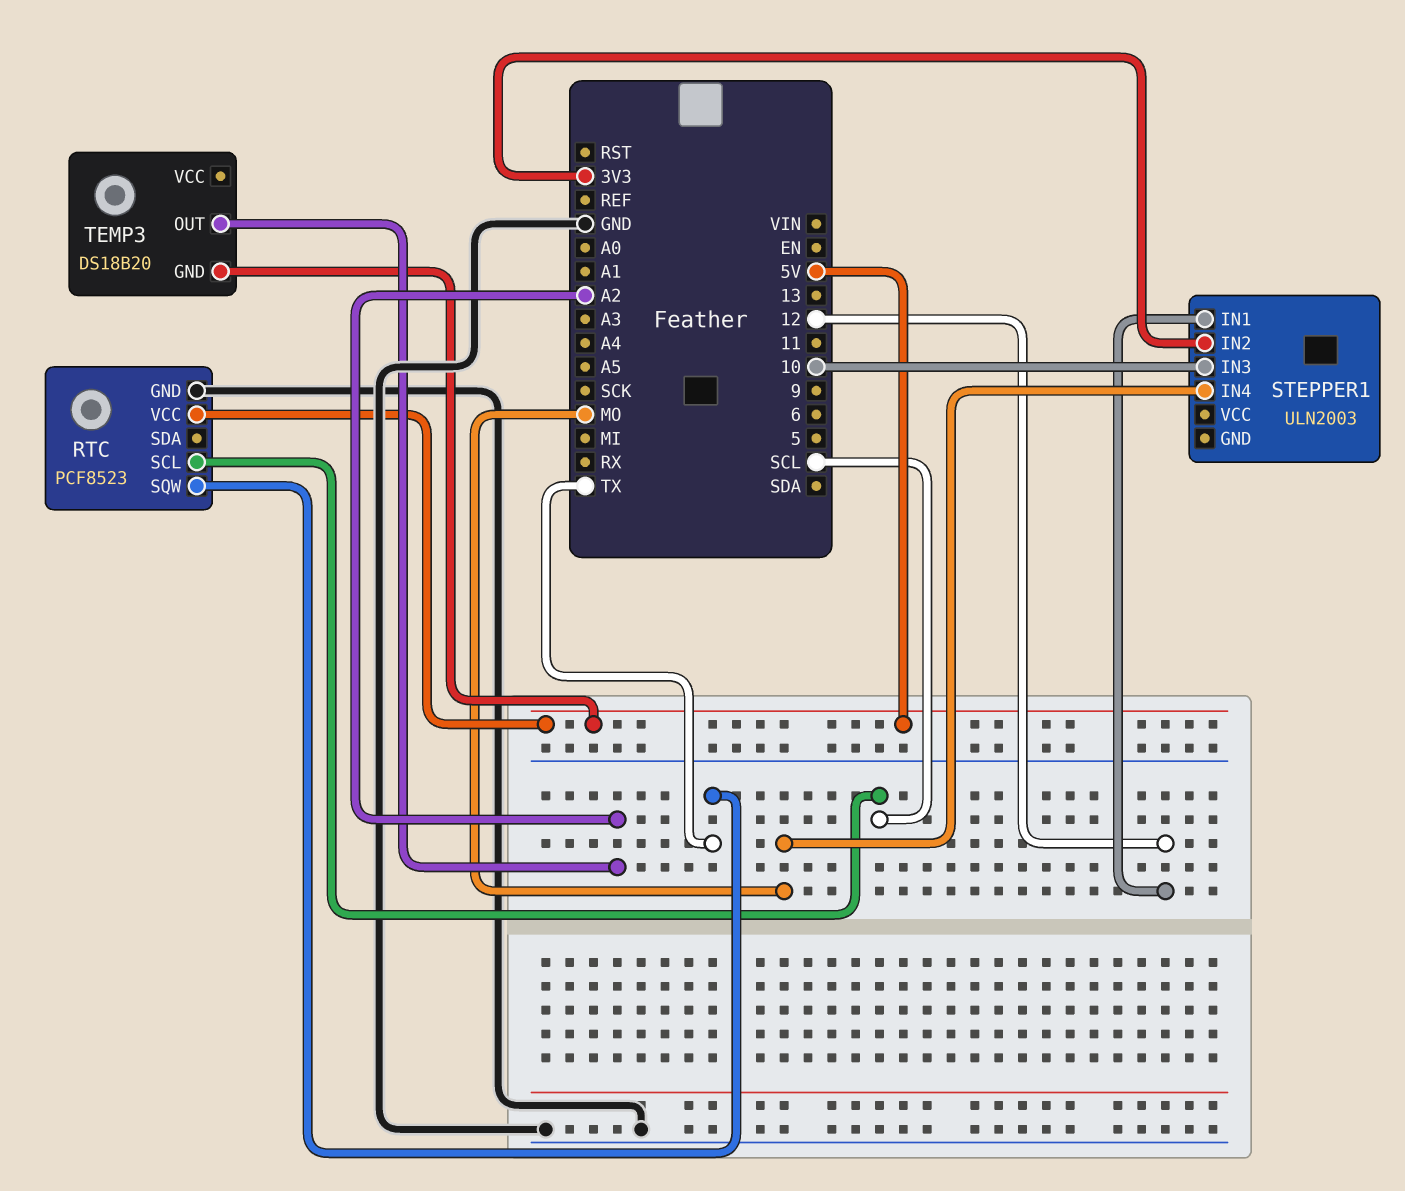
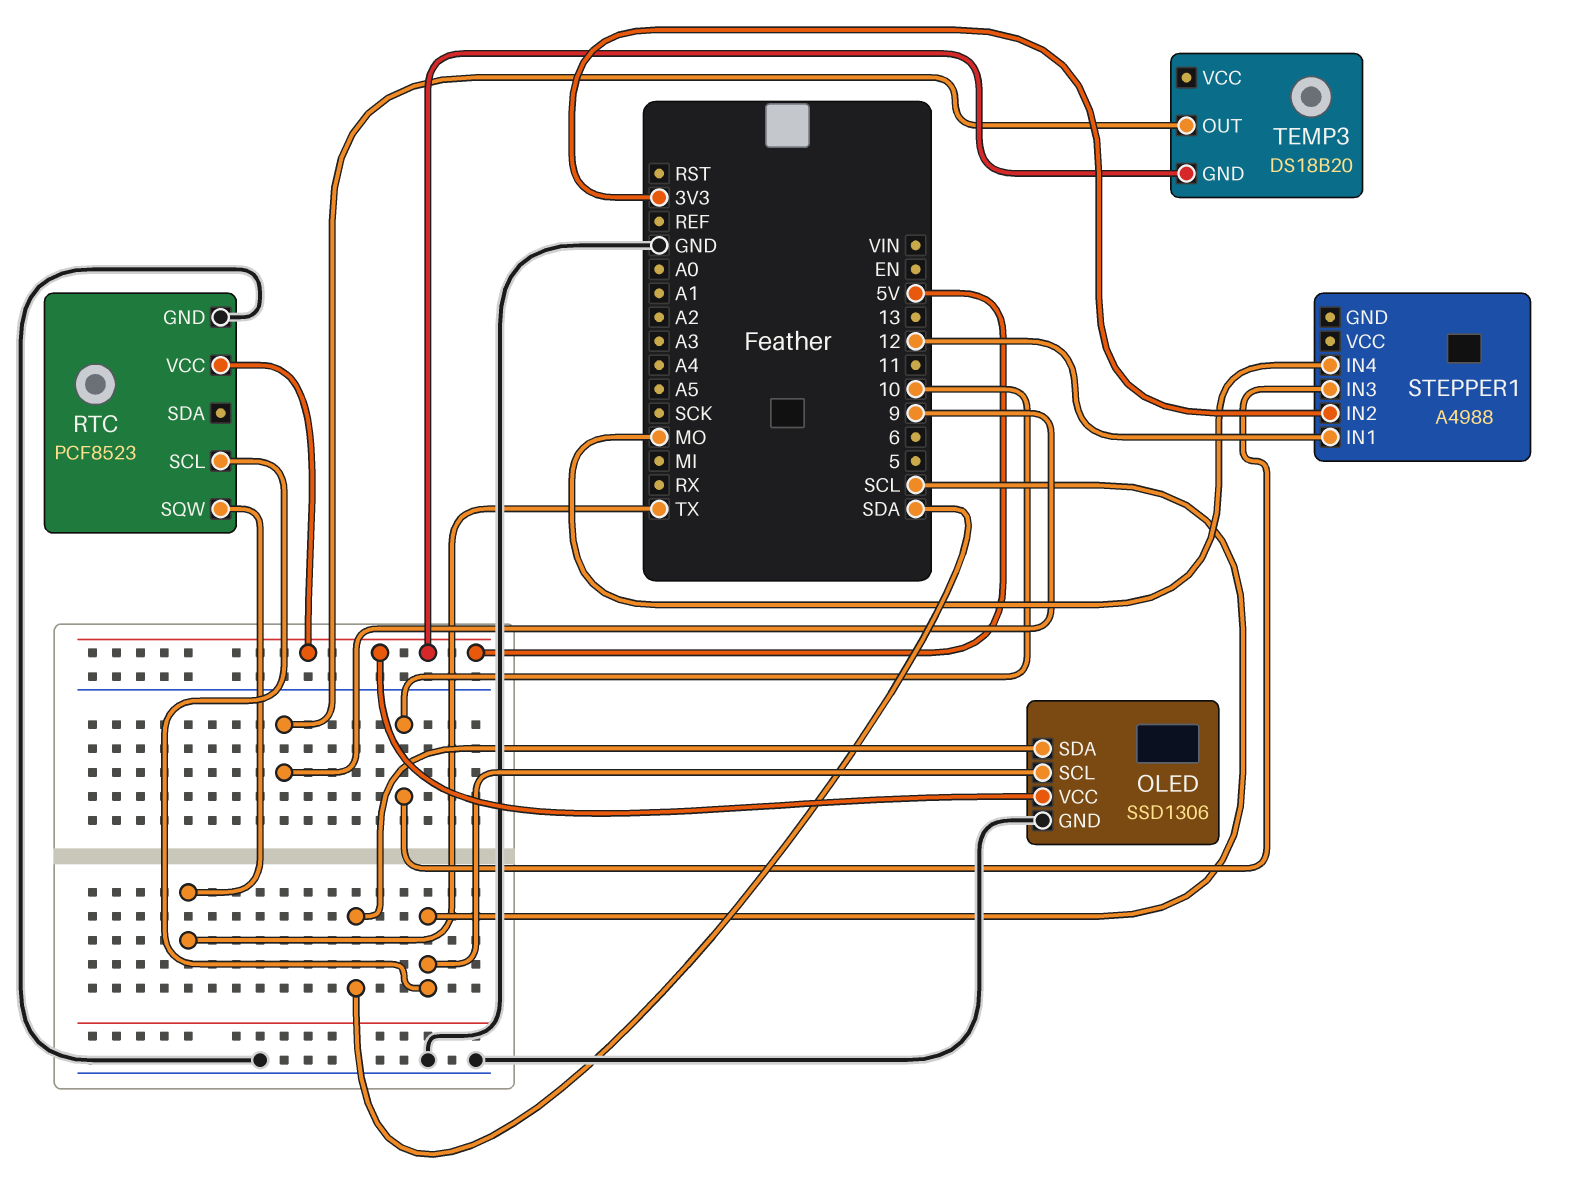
OLED: none -> SSD1306
OLED pin GND: none -> GND
OLED pin SCL: none -> SCL
OLED pin SDA: none -> SDA
OLED pin VCC: none -> 5V
STEPPER1: ULN2003 -> A4988
TEMP3 pin OUT: A2 -> 9

